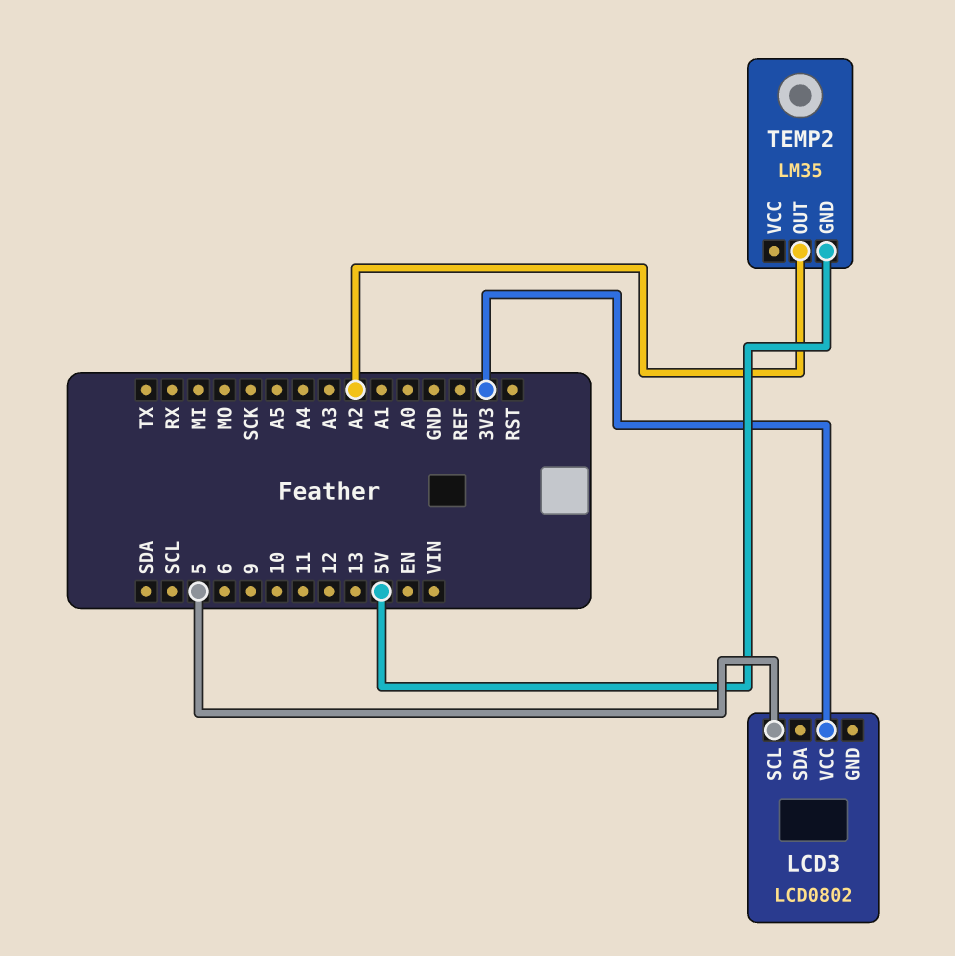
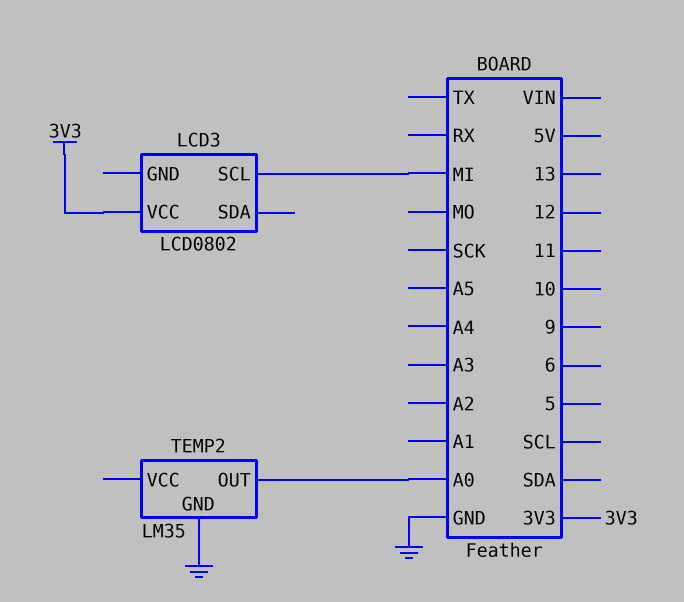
LCD3 pin SCL: 5 -> MI
TEMP2 pin GND: 5V -> GND
TEMP2 pin OUT: A2 -> A0

